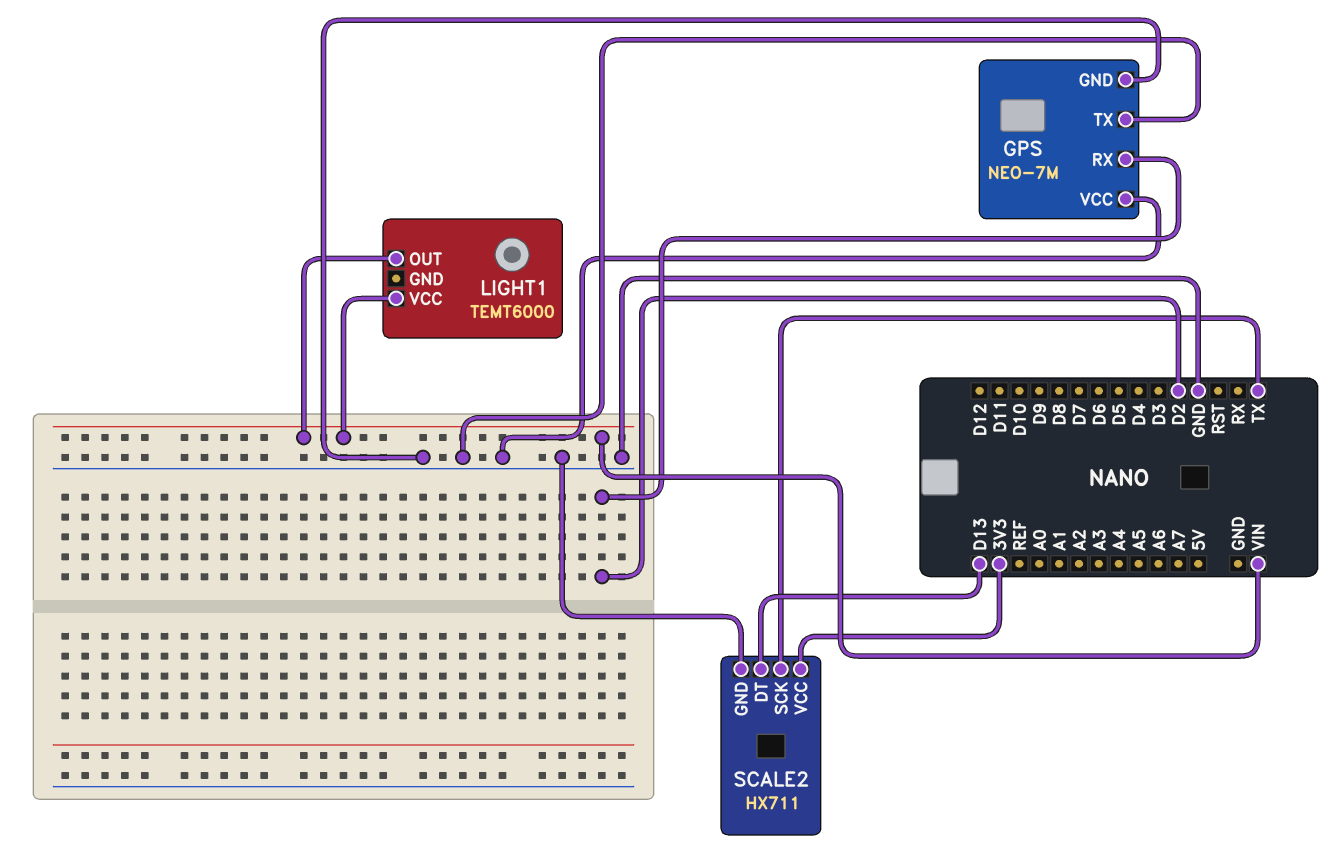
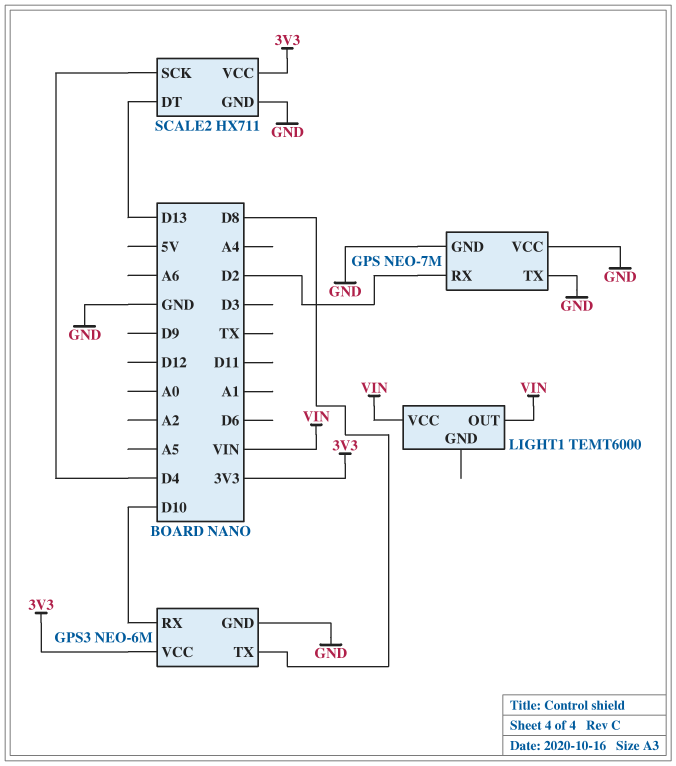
GPS3: none -> NEO-6M
GPS3 pin GND: none -> GND
GPS3 pin RX: none -> D10
GPS3 pin TX: none -> D8
GPS3 pin VCC: none -> 3V3
SCALE2 pin SCK: TX -> D4

